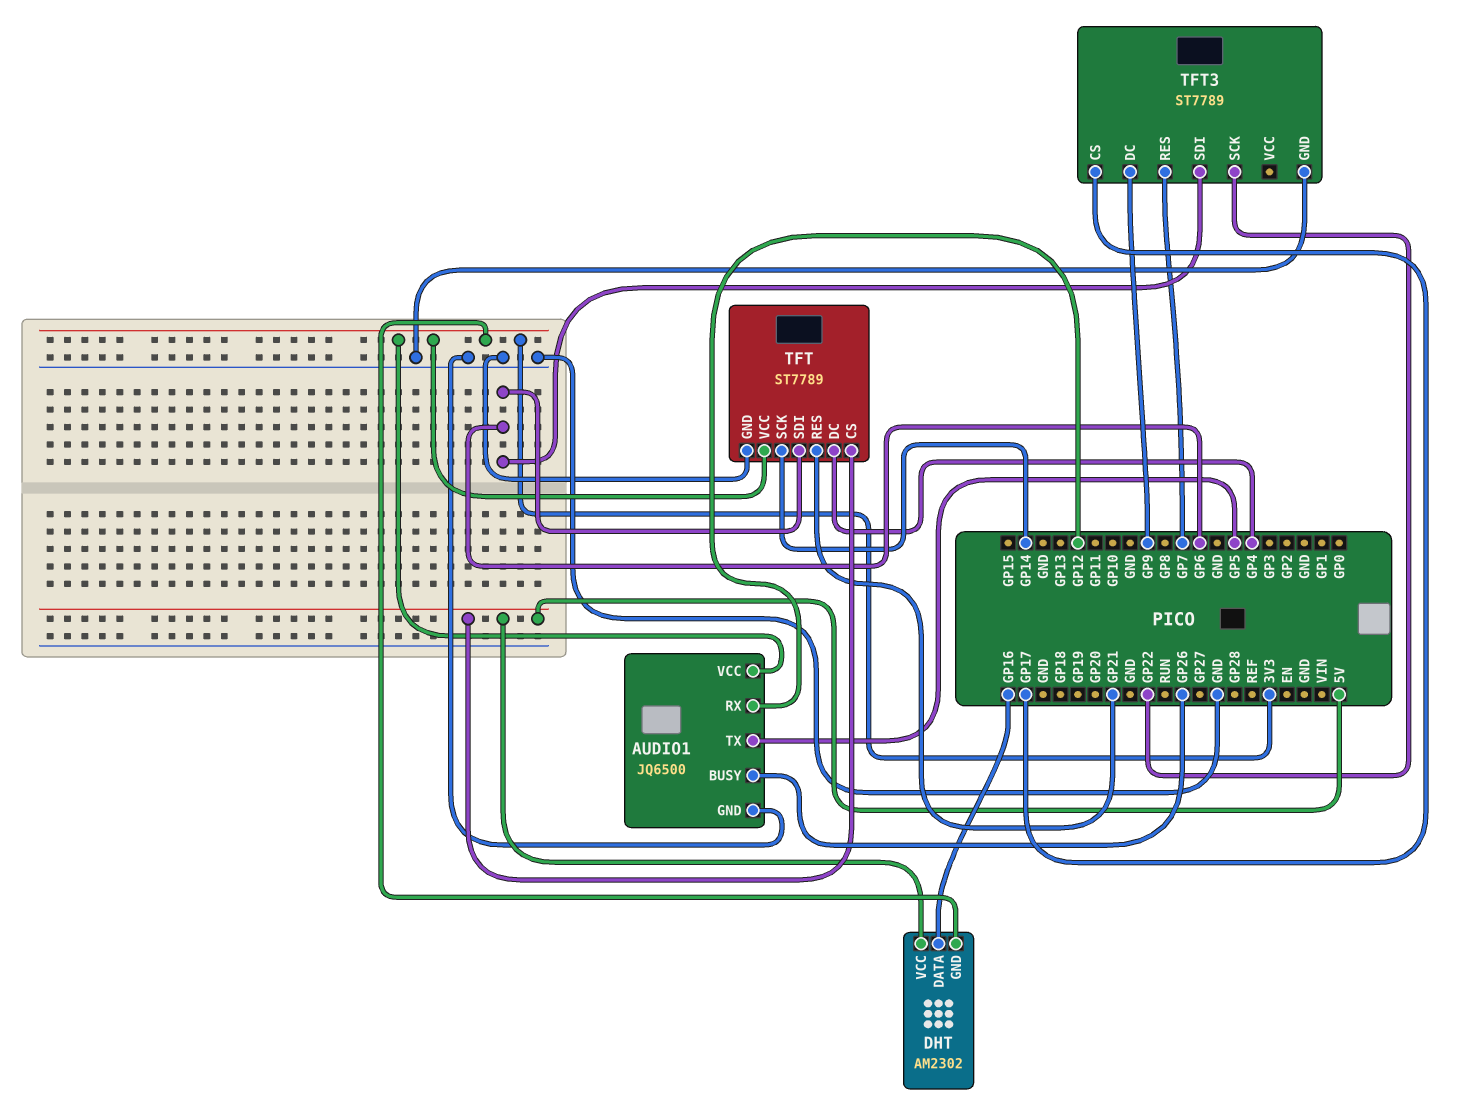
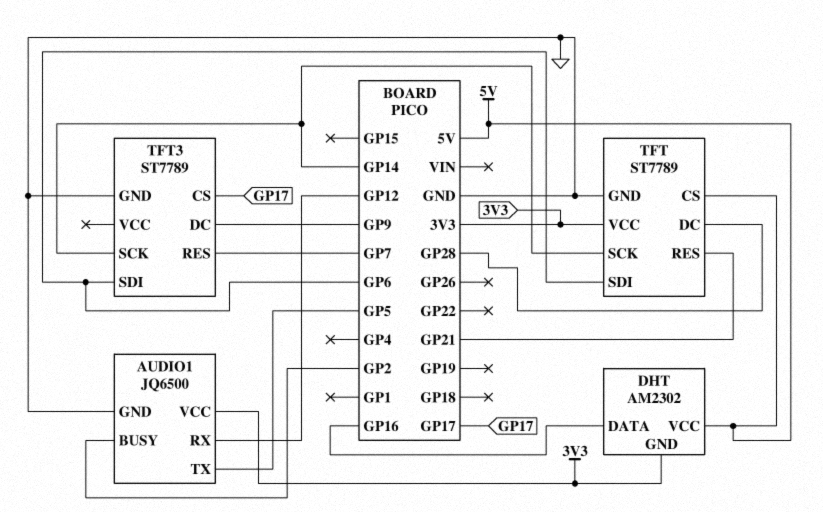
AUDIO1 pin BUSY: GP26 -> GP2
TFT pin DC: GP4 -> GP28
TFT3 pin SCK: GP22 -> GP14

